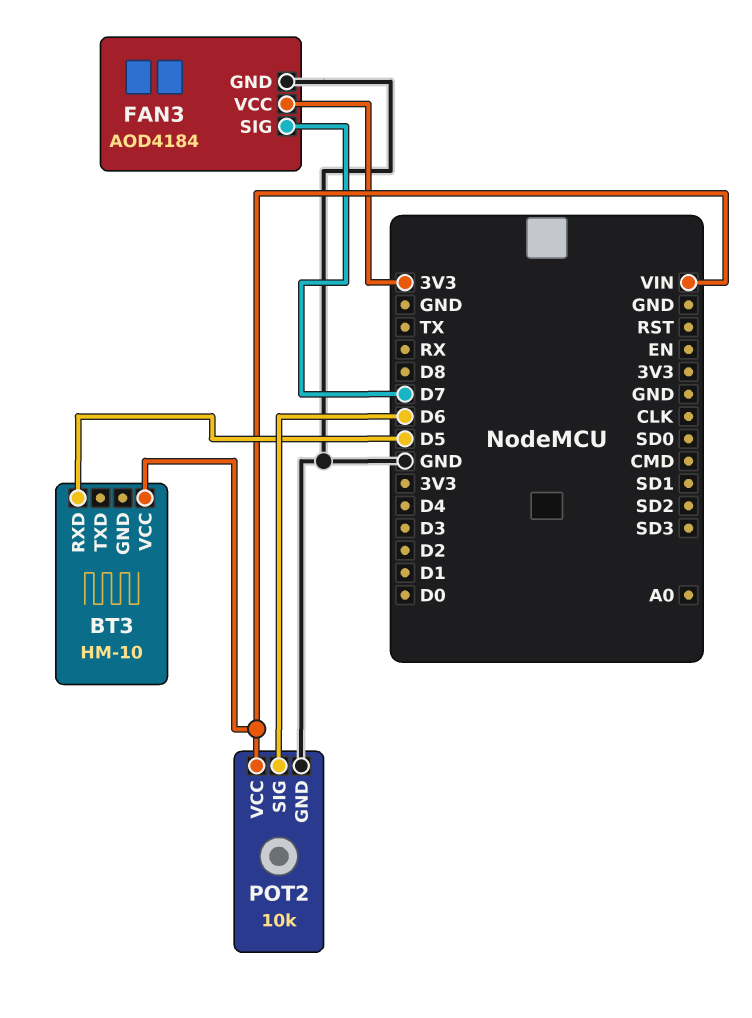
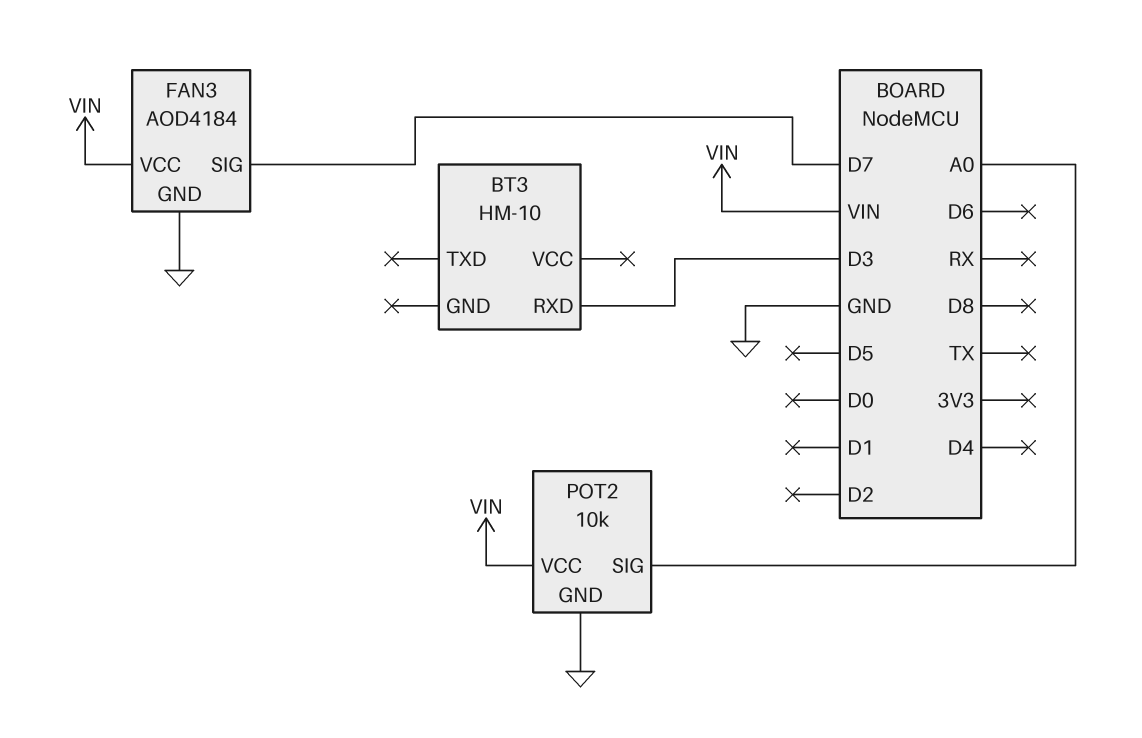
BT3 pin RXD: D5 -> D3
BT3 pin VCC: VIN -> none
FAN3 pin VCC: 3V3 -> VIN
POT2 pin SIG: D6 -> A0

